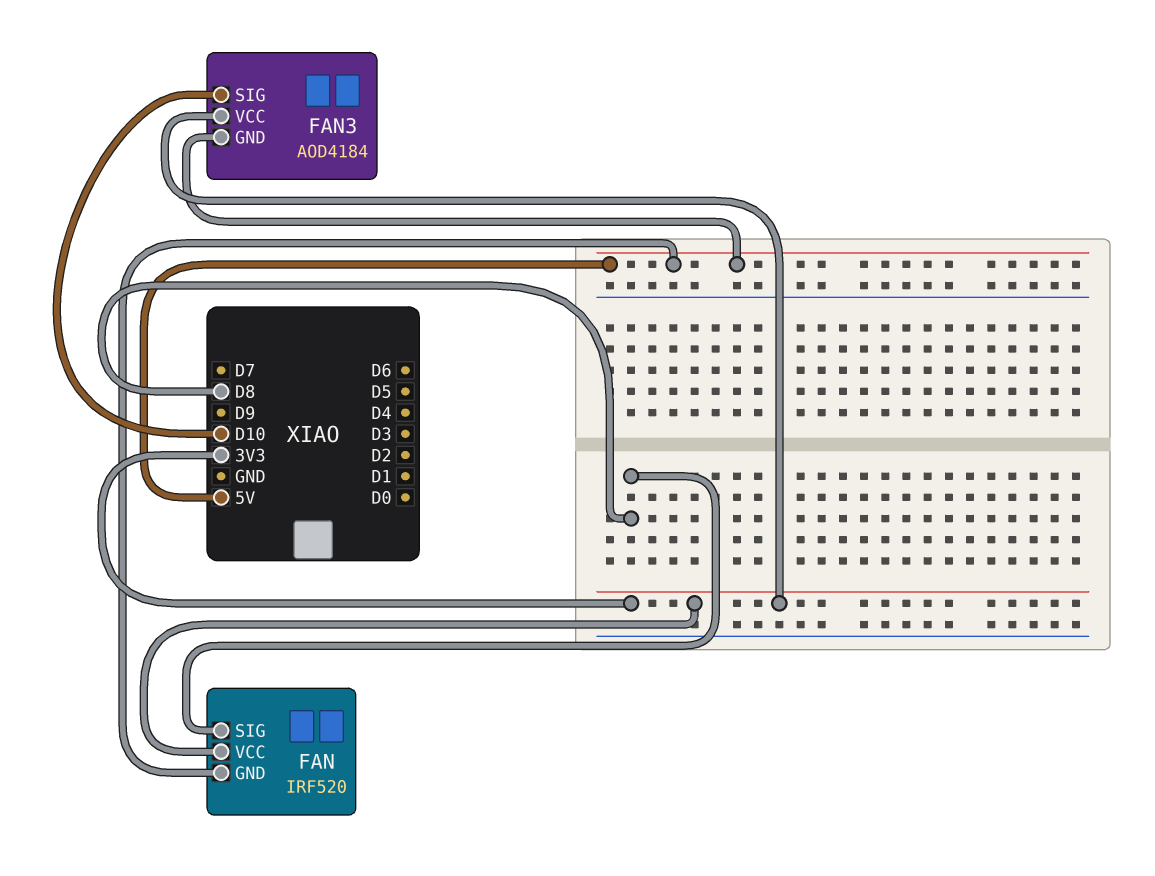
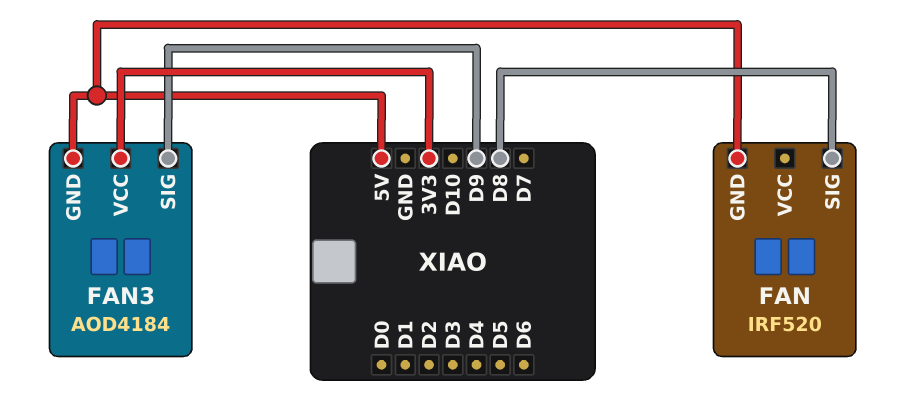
FAN pin VCC: 3V3 -> none
FAN3 pin SIG: D10 -> D9

